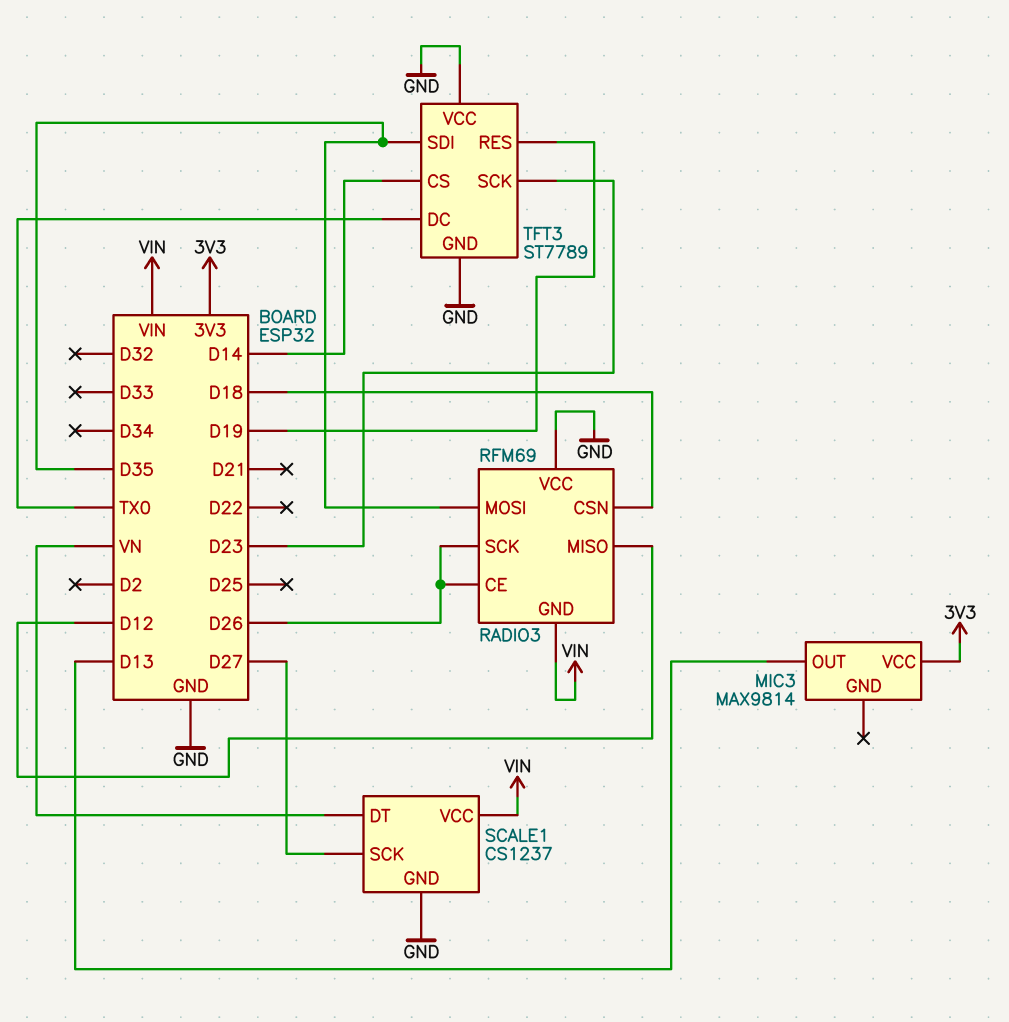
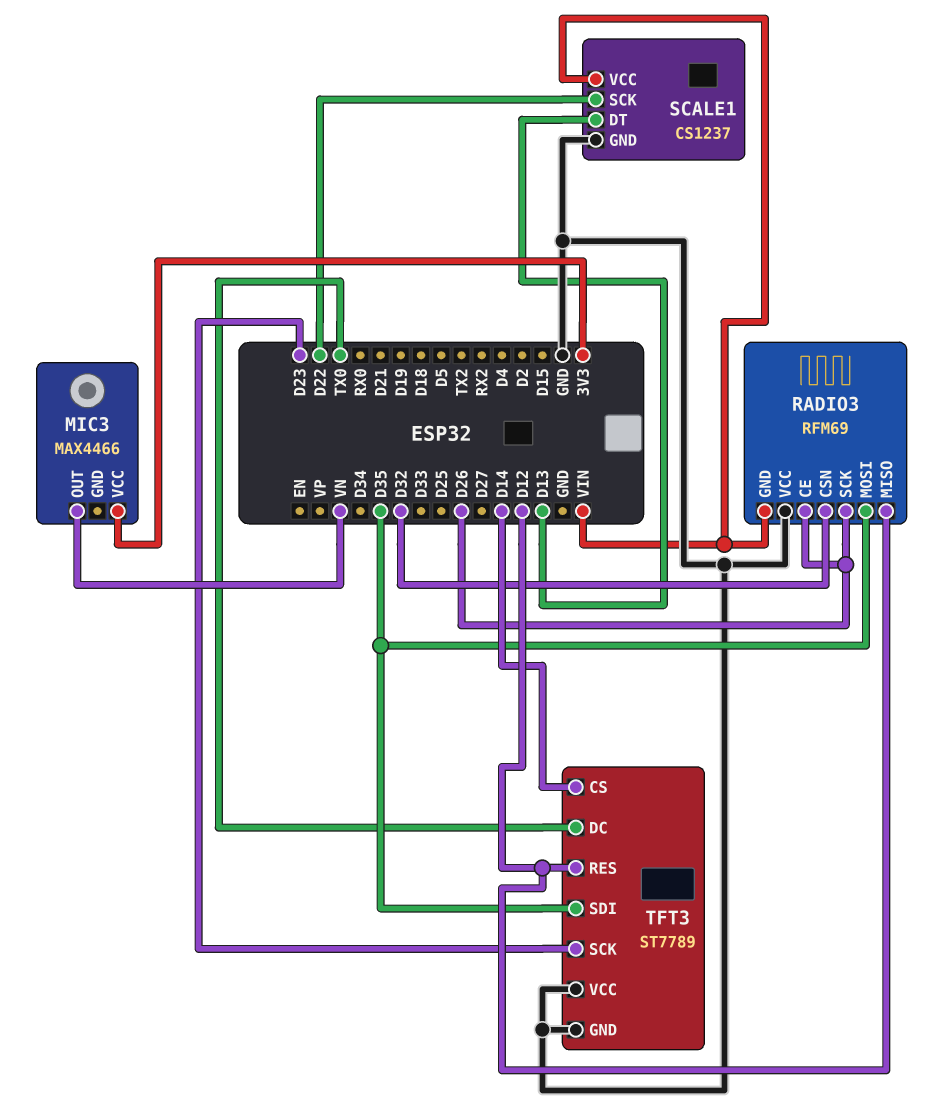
MIC3: MAX9814 -> MAX4466
MIC3 pin OUT: D13 -> VN
RADIO3 pin CSN: D18 -> D32
SCALE1 pin DT: VN -> D13
SCALE1 pin SCK: D27 -> D22
TFT3 pin RES: D19 -> D12

